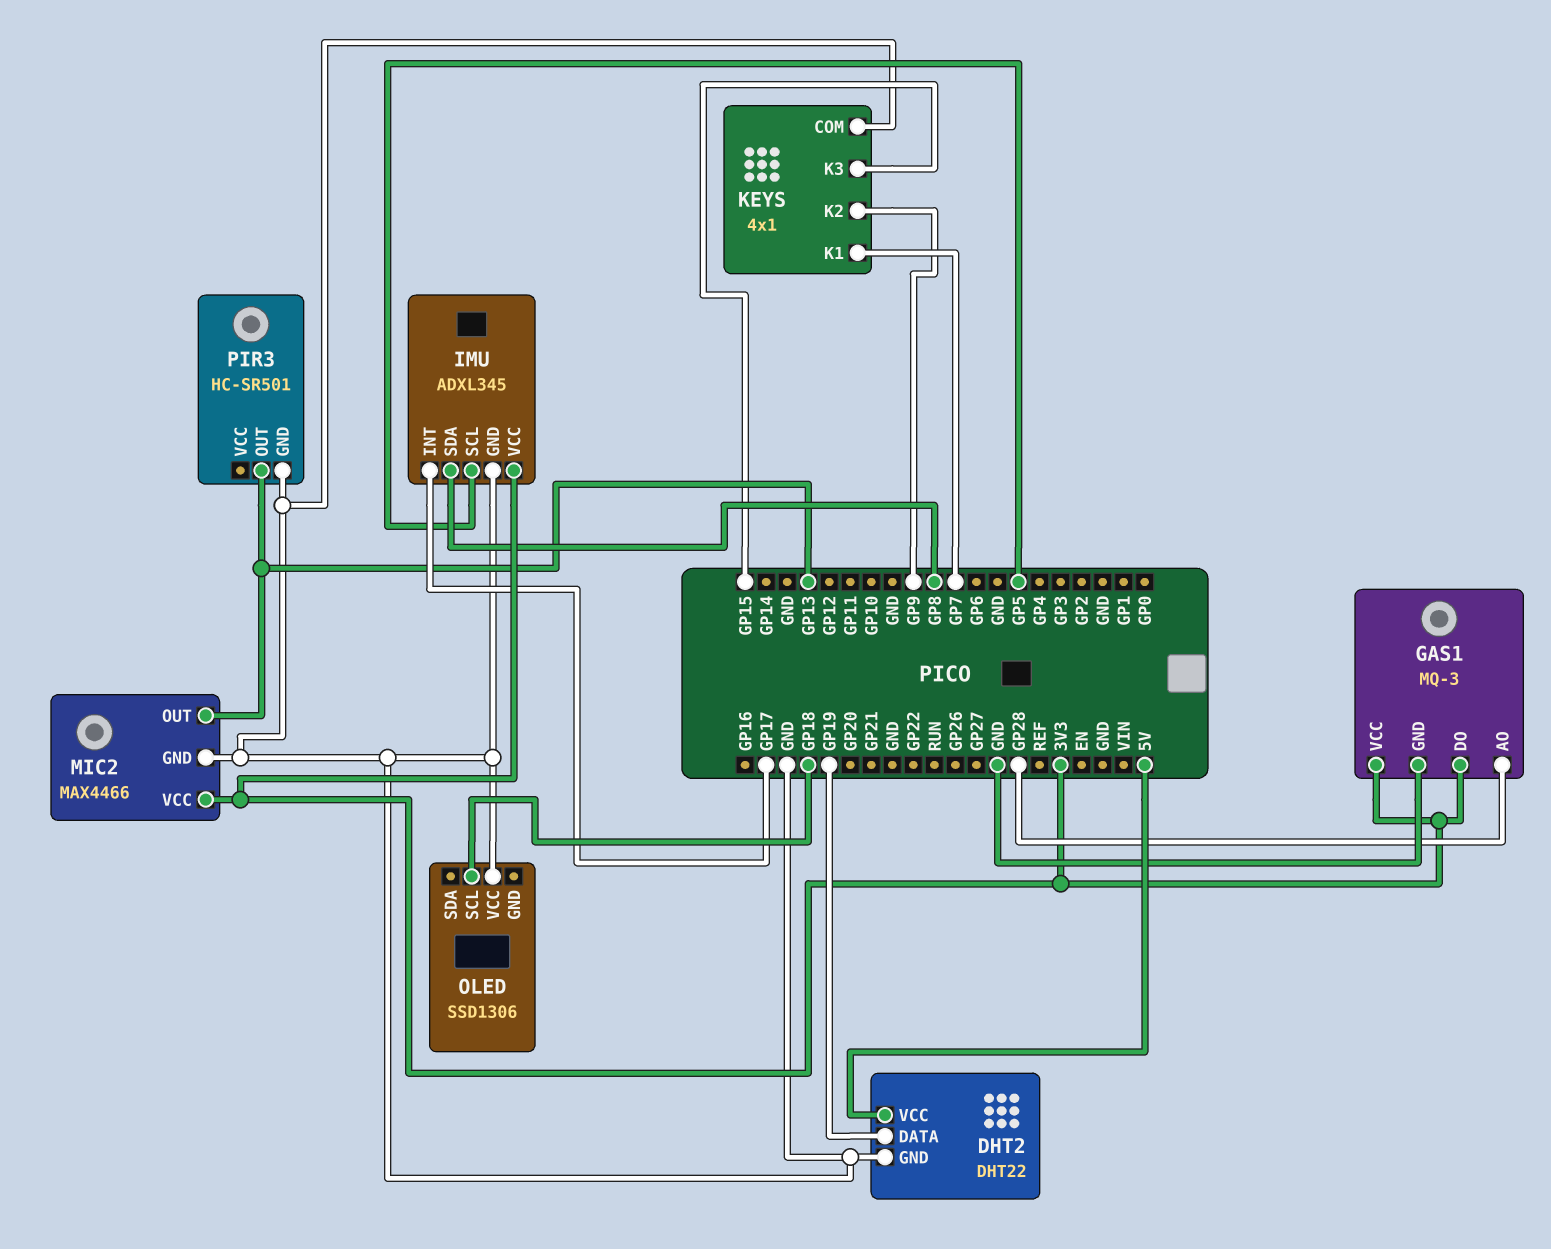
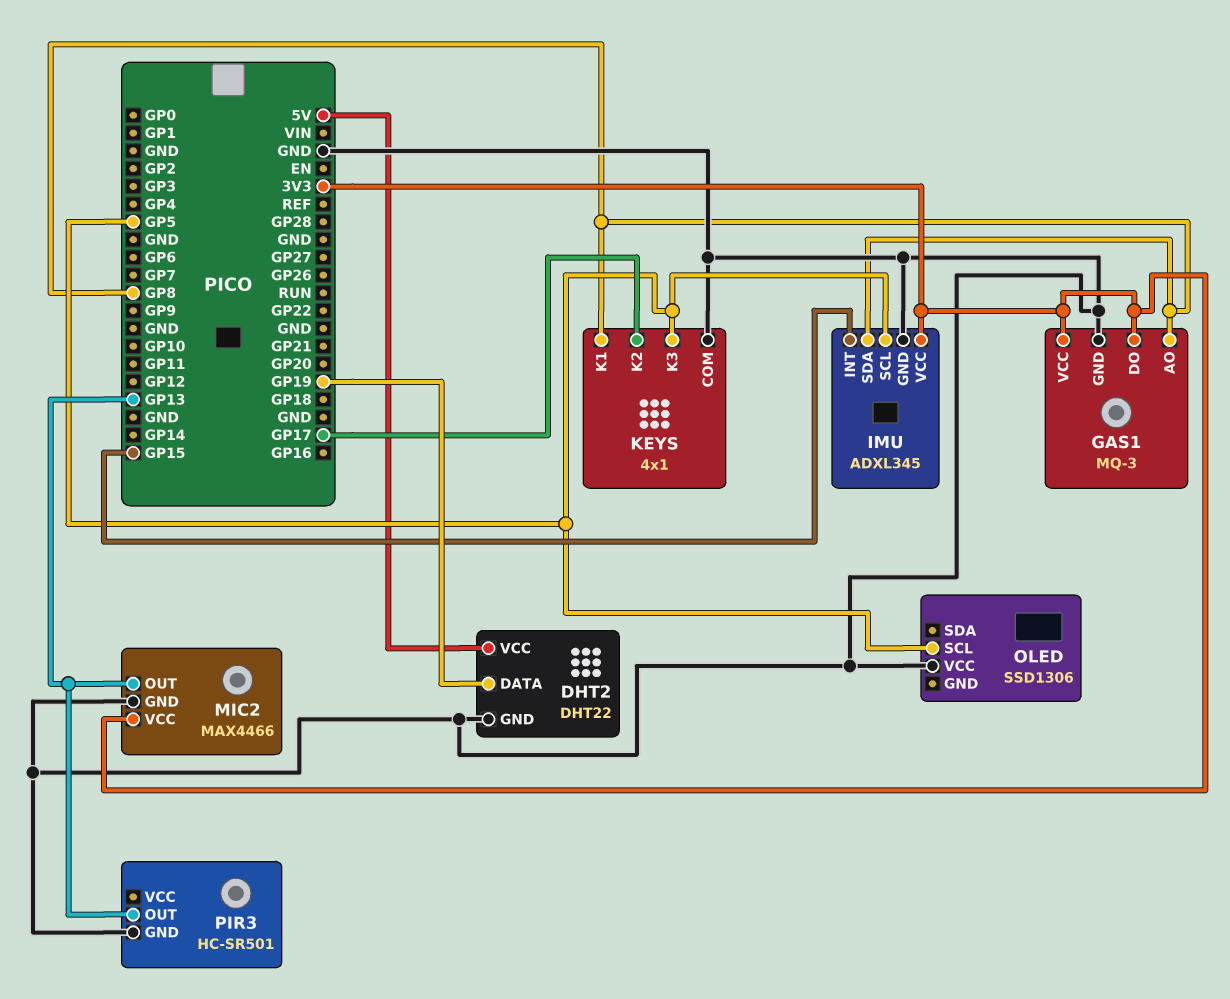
GAS1 pin AO: GP28 -> GP8
IMU pin INT: GP17 -> GP15
KEYS pin K1: GP7 -> GP8
KEYS pin K2: GP9 -> GP17
KEYS pin K3: GP15 -> GP5
OLED pin SCL: GP18 -> GP5

